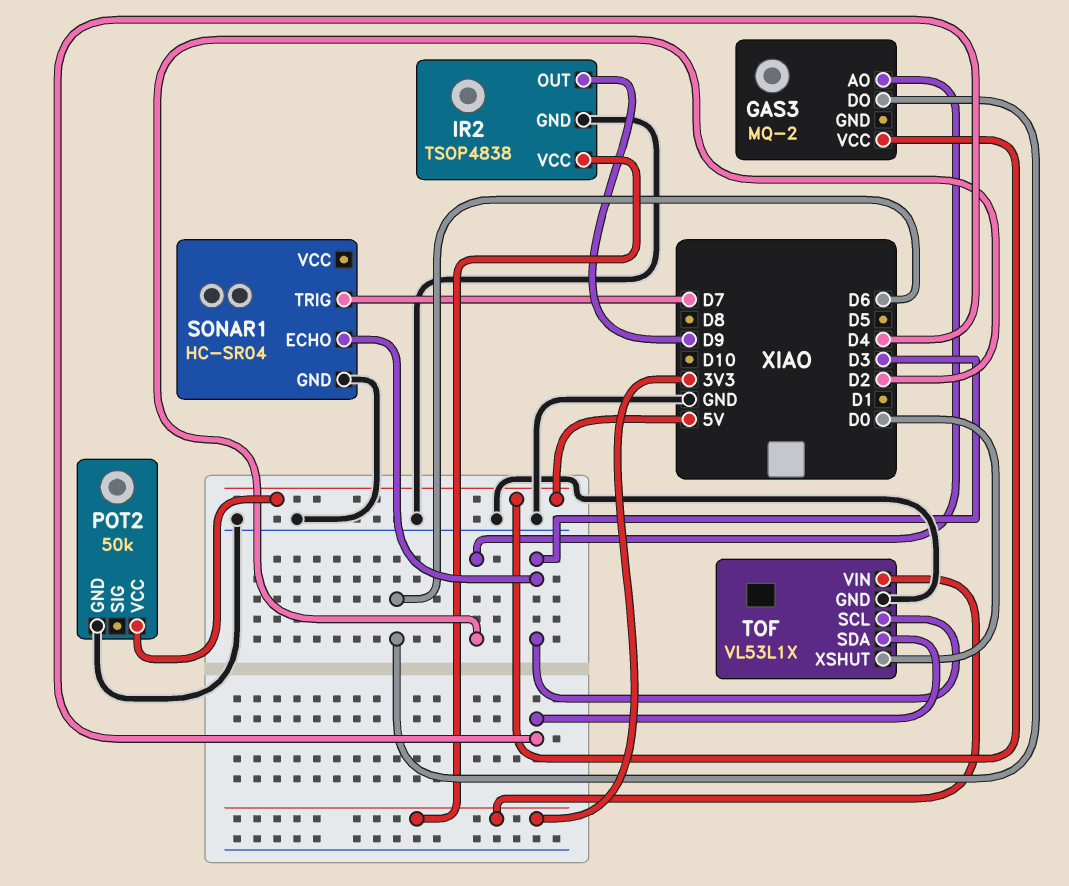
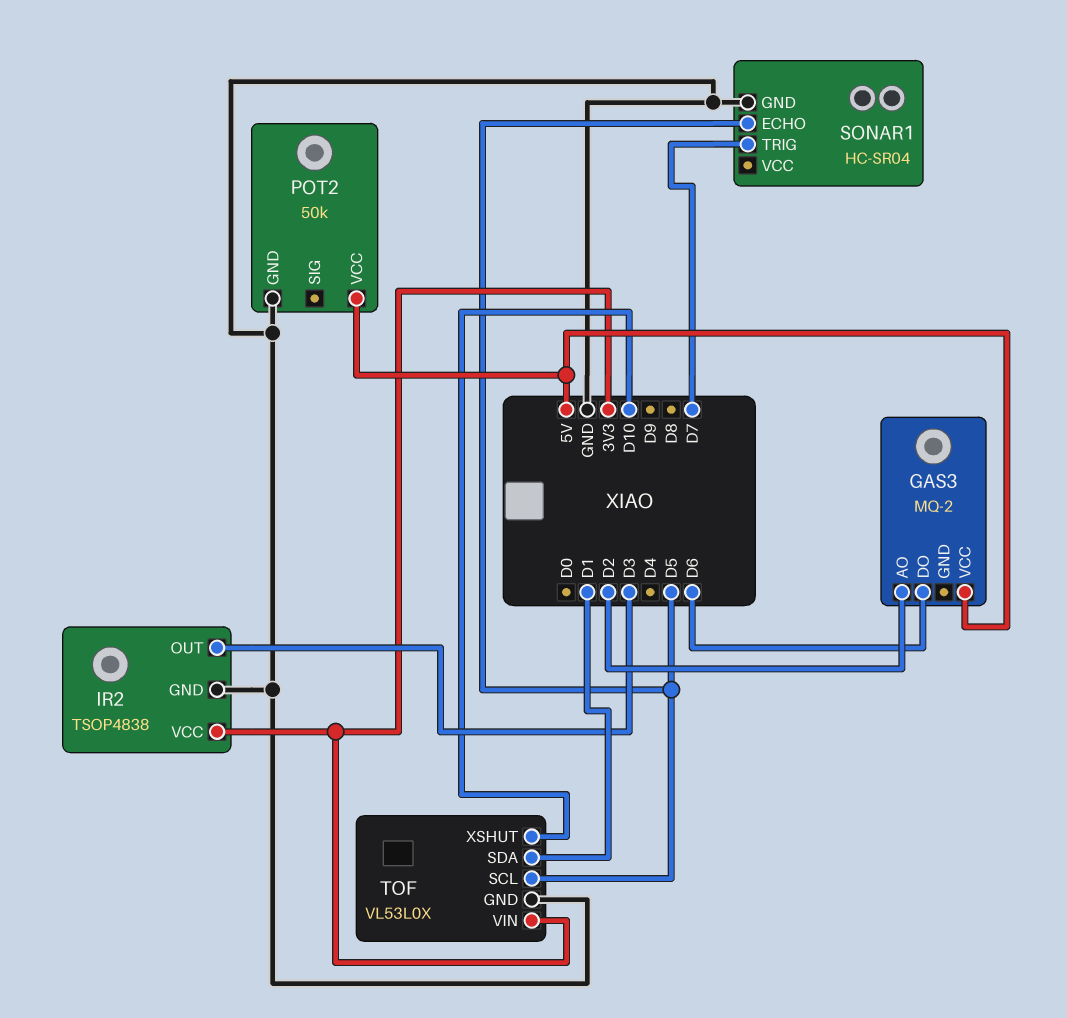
IR2 pin OUT: D9 -> D3
SONAR1 pin ECHO: D3 -> D5
TOF: VL53L1X -> VL53L0X
TOF pin SCL: D3 -> D5
TOF pin SDA: D4 -> D1
TOF pin XSHUT: D0 -> D10

